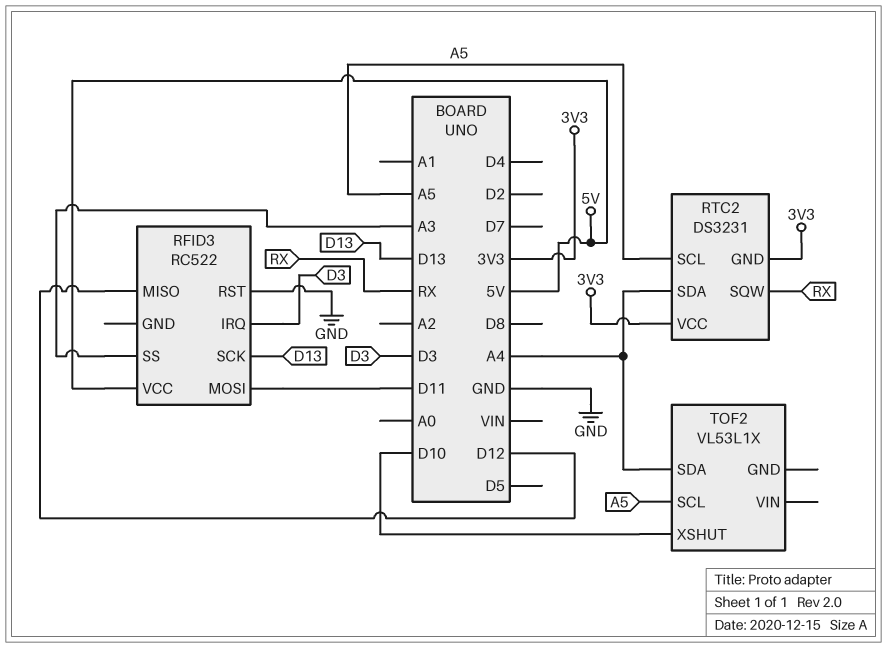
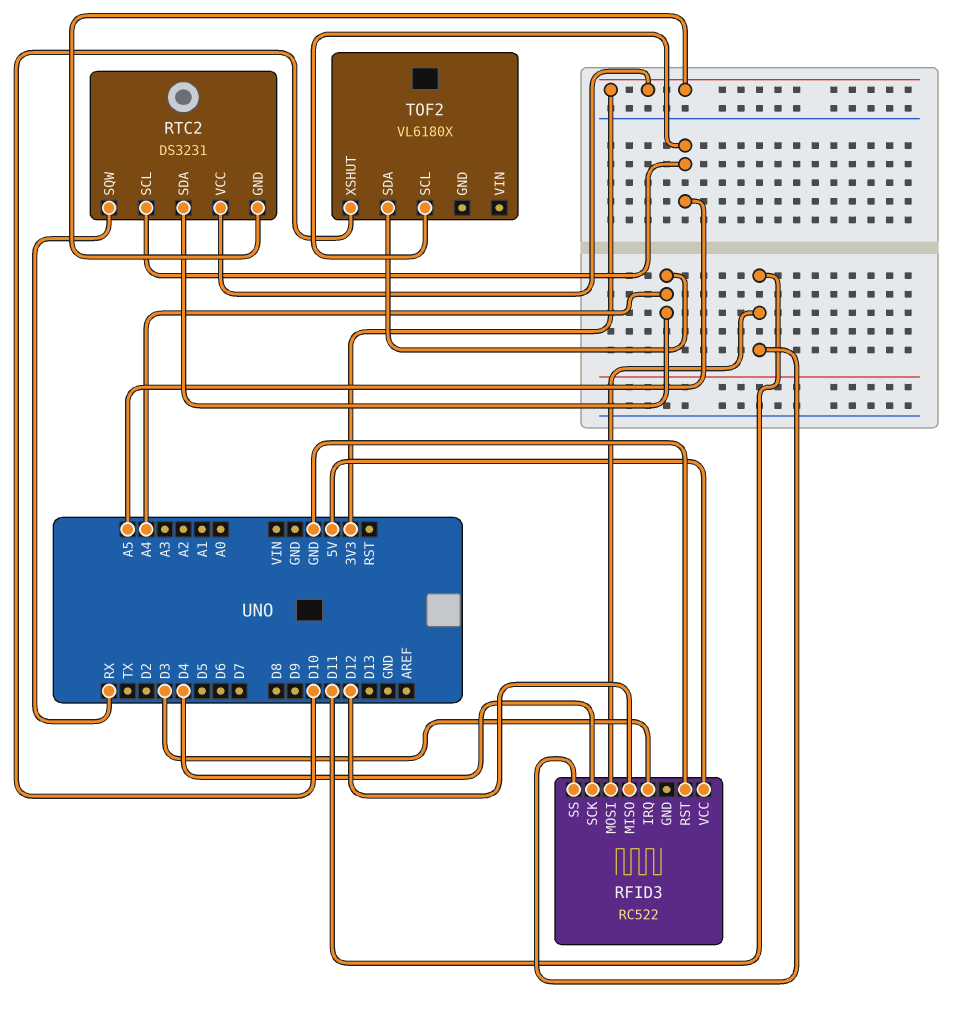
RFID3 pin SCK: D13 -> D4
RFID3 pin SS: A3 -> D11
TOF2: VL53L1X -> VL6180X

